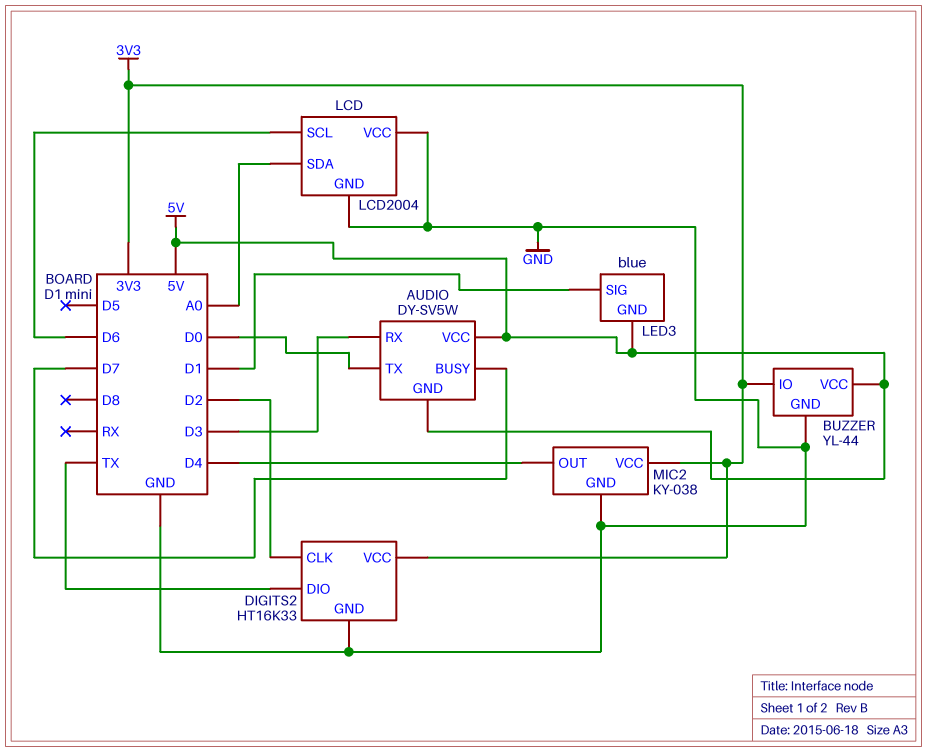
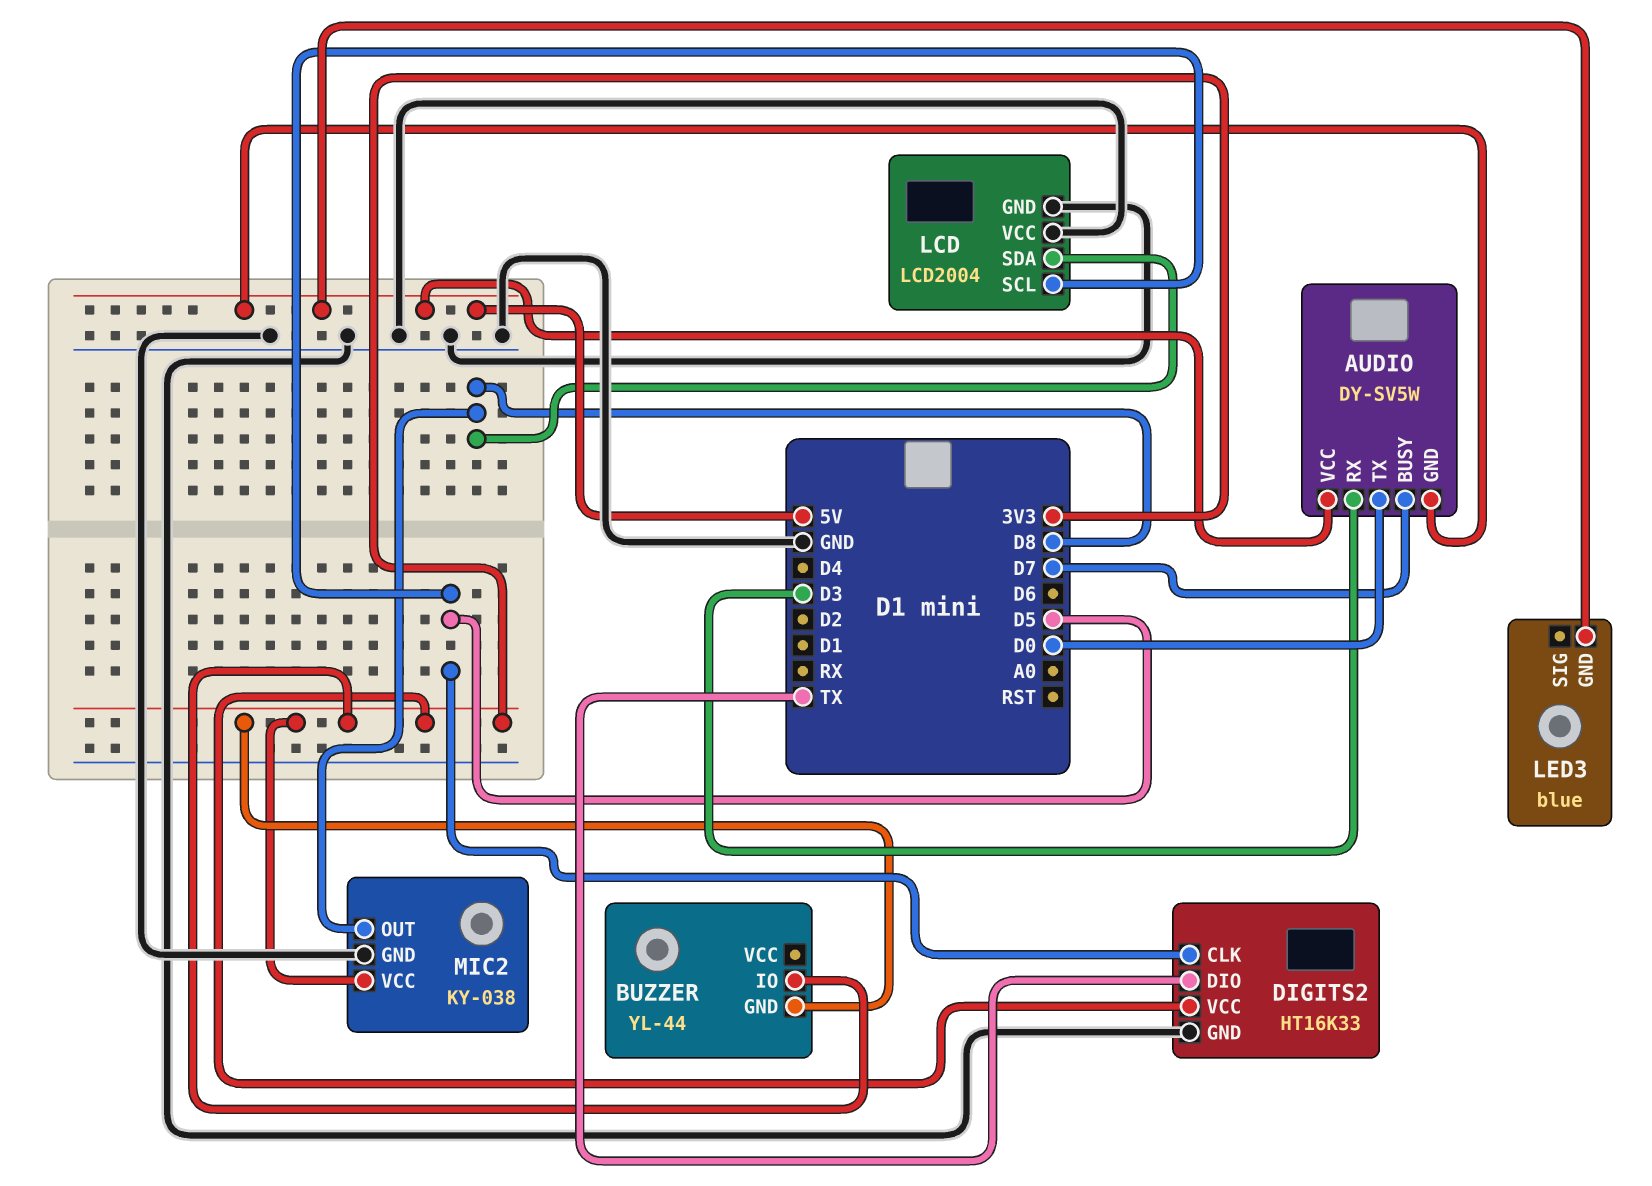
BUZZER pin GND: GND -> 3V3
BUZZER pin VCC: 5V -> none
DIGITS2 pin CLK: D2 -> D5
LCD pin SCL: D6 -> D5
LCD pin SDA: A0 -> D8
LED3 pin SIG: D1 -> none
MIC2 pin OUT: D4 -> D8

